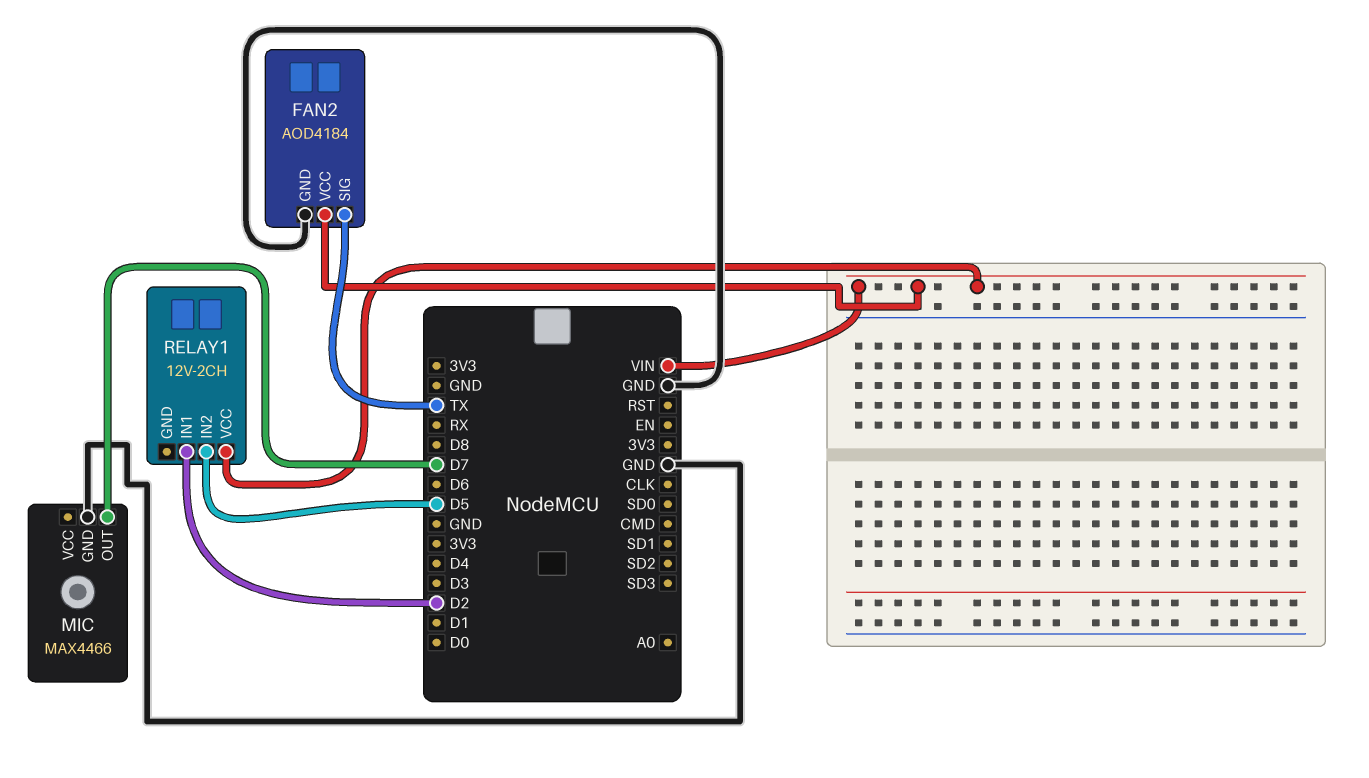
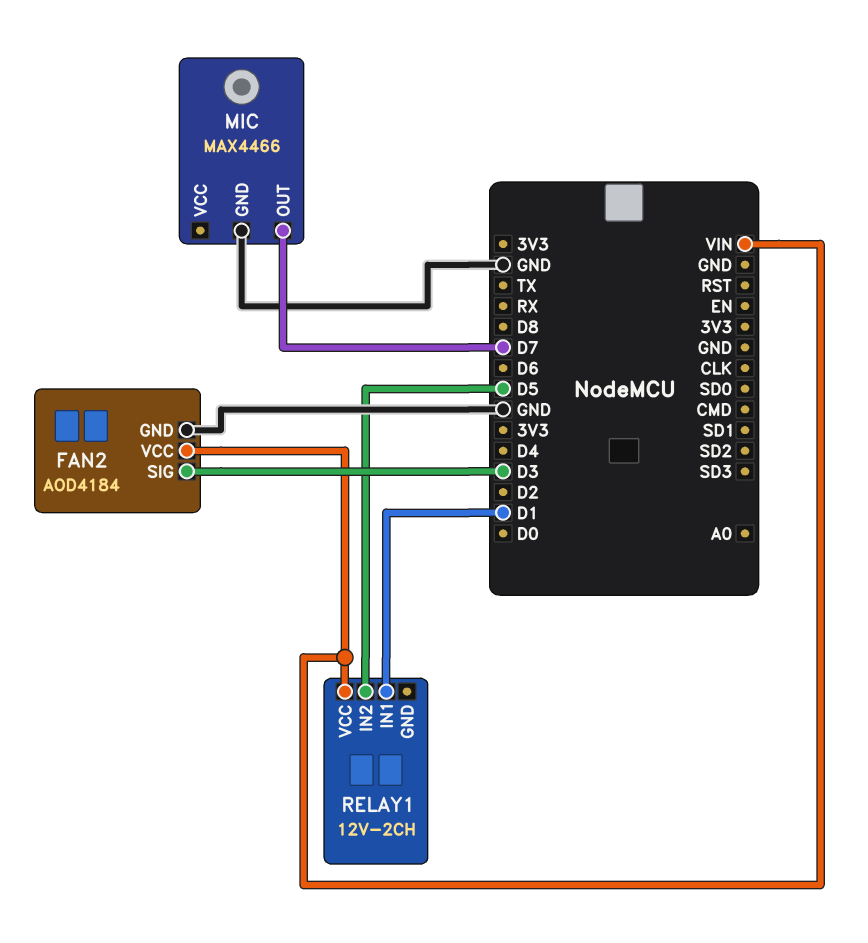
FAN2 pin SIG: TX -> D3
RELAY1 pin IN1: D2 -> D1

